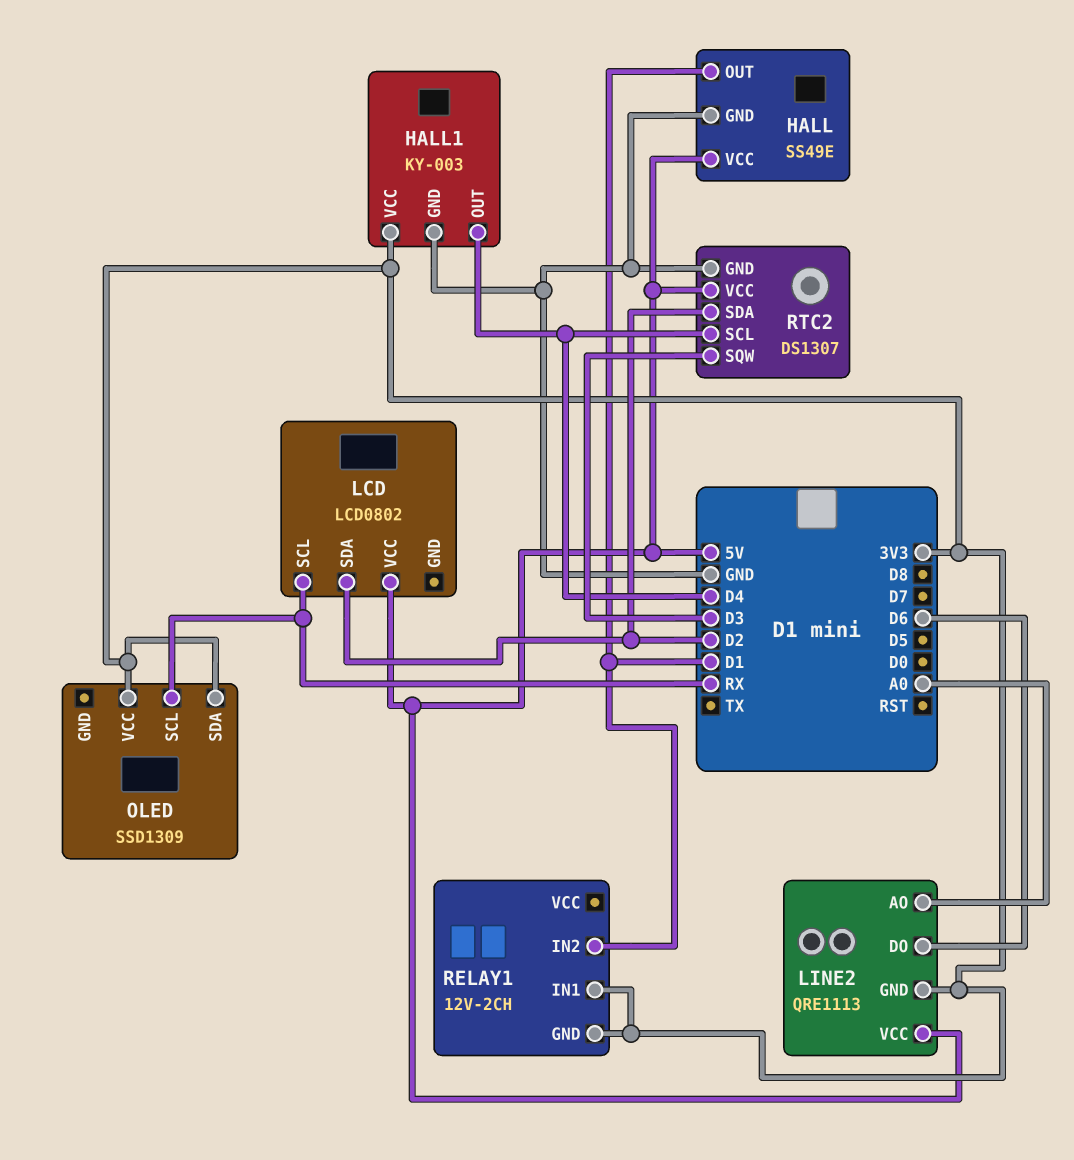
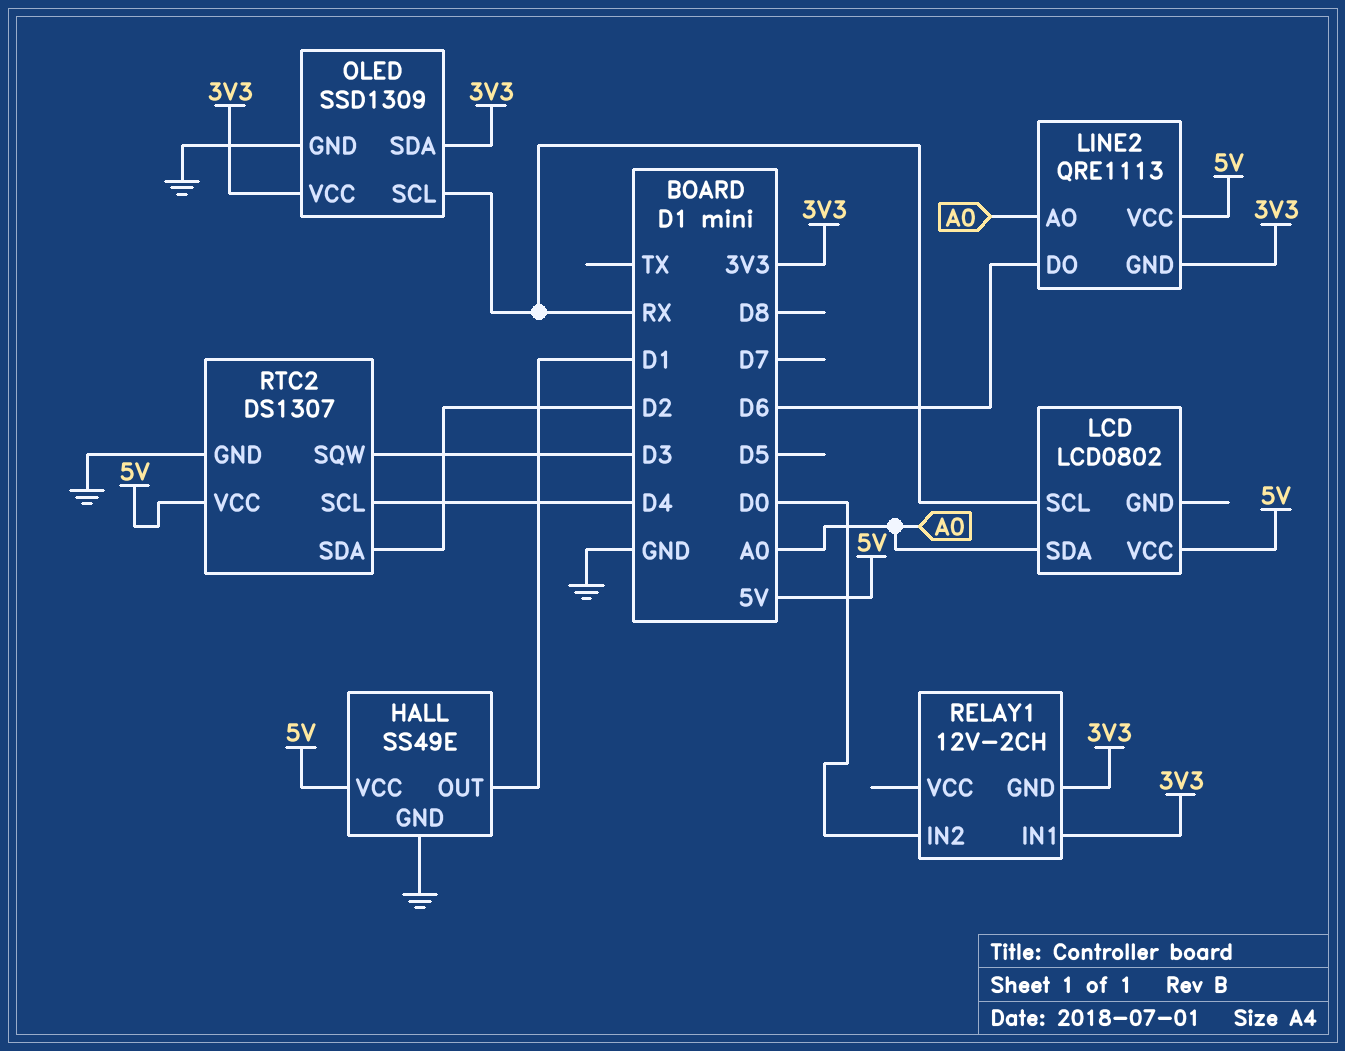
HALL1: KY-003 -> none
HALL1 pin GND: GND -> none
HALL1 pin OUT: D4 -> none
HALL1 pin VCC: 3V3 -> none
LCD pin SDA: D2 -> A0
OLED pin GND: none -> GND
RELAY1 pin IN2: D1 -> D0

